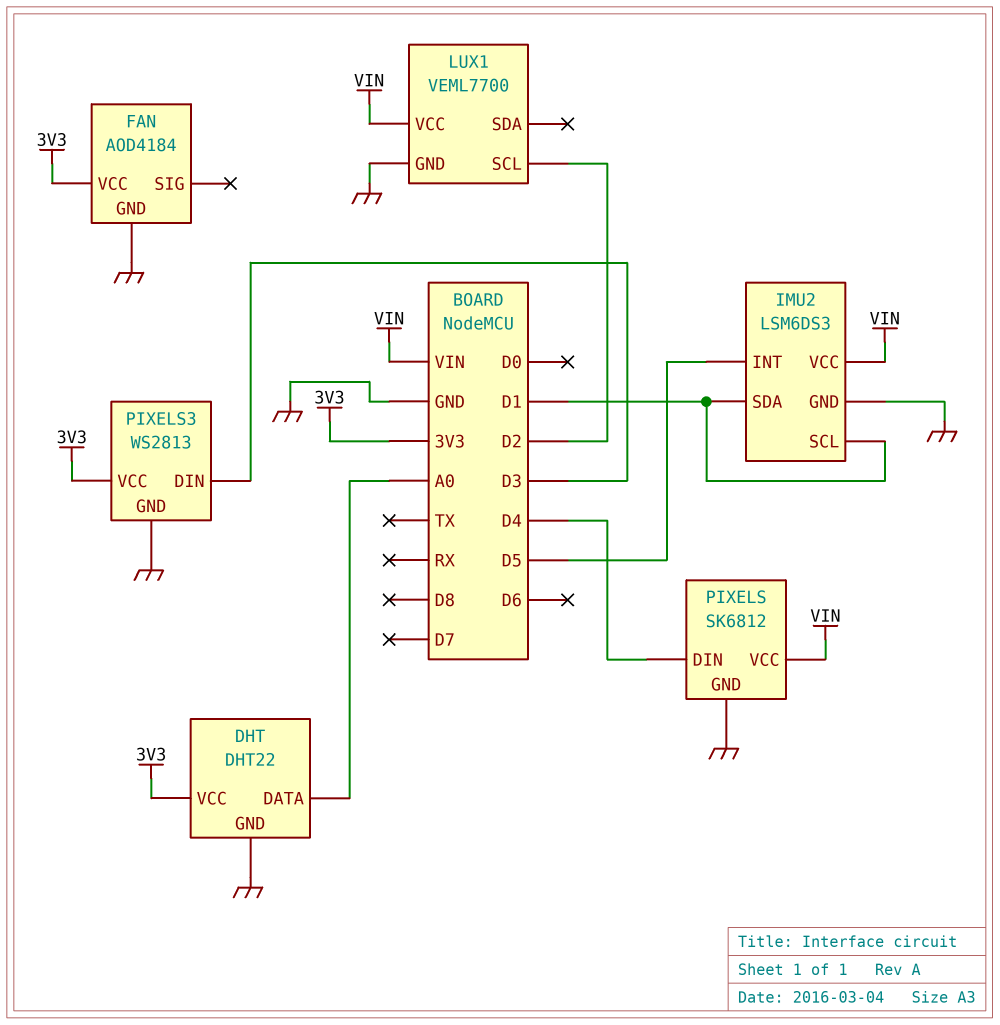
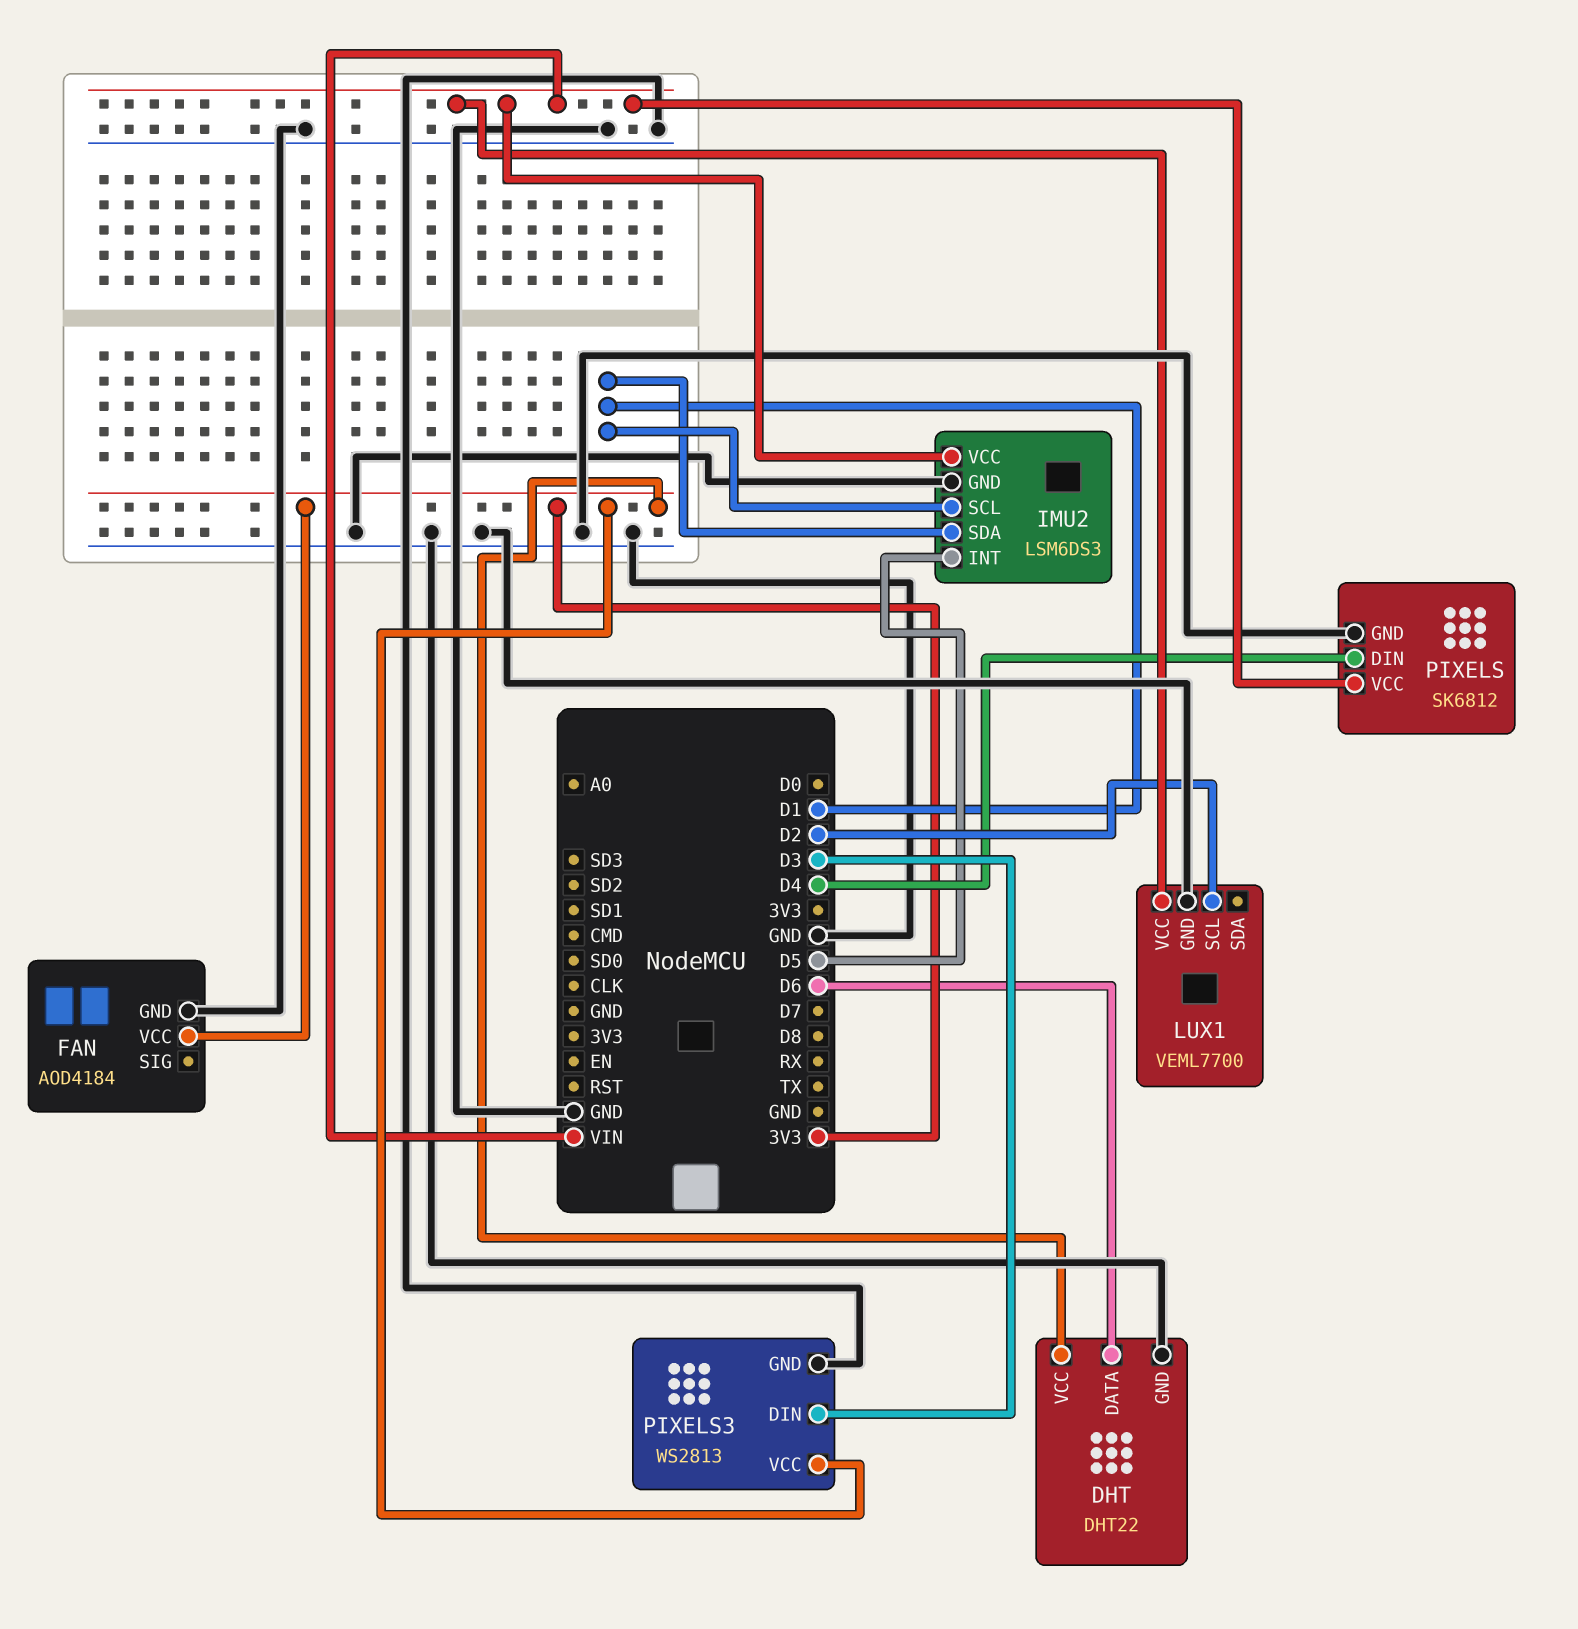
DHT pin DATA: A0 -> D6

